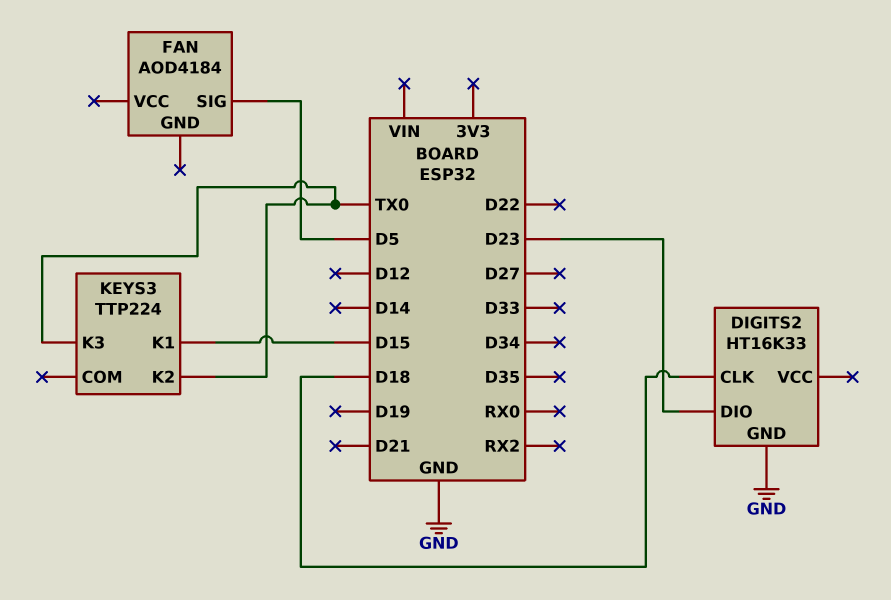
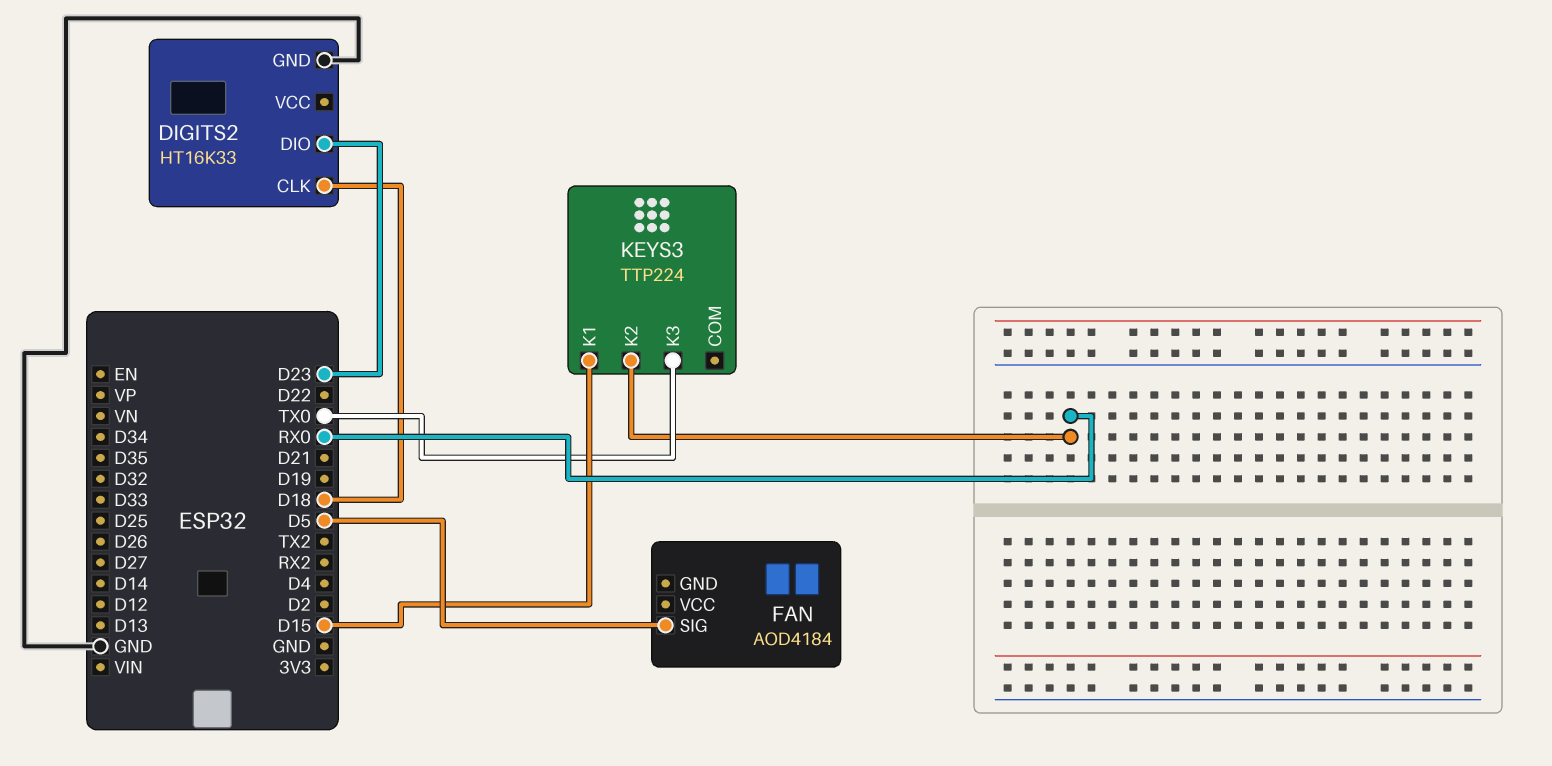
KEYS3 pin K2: TX0 -> RX0

